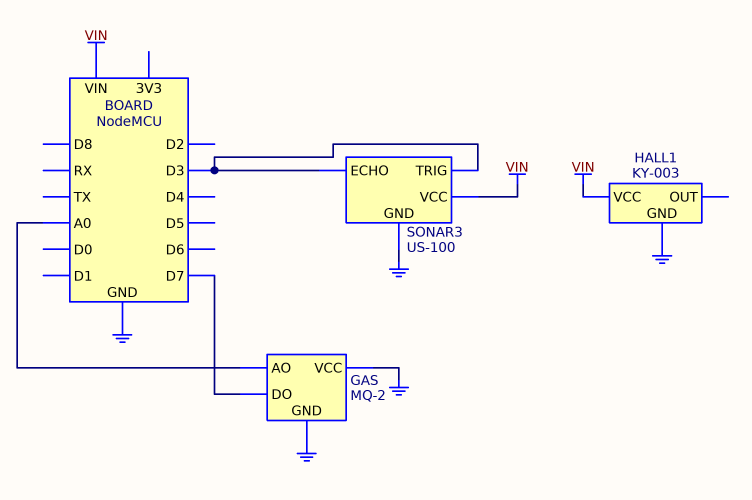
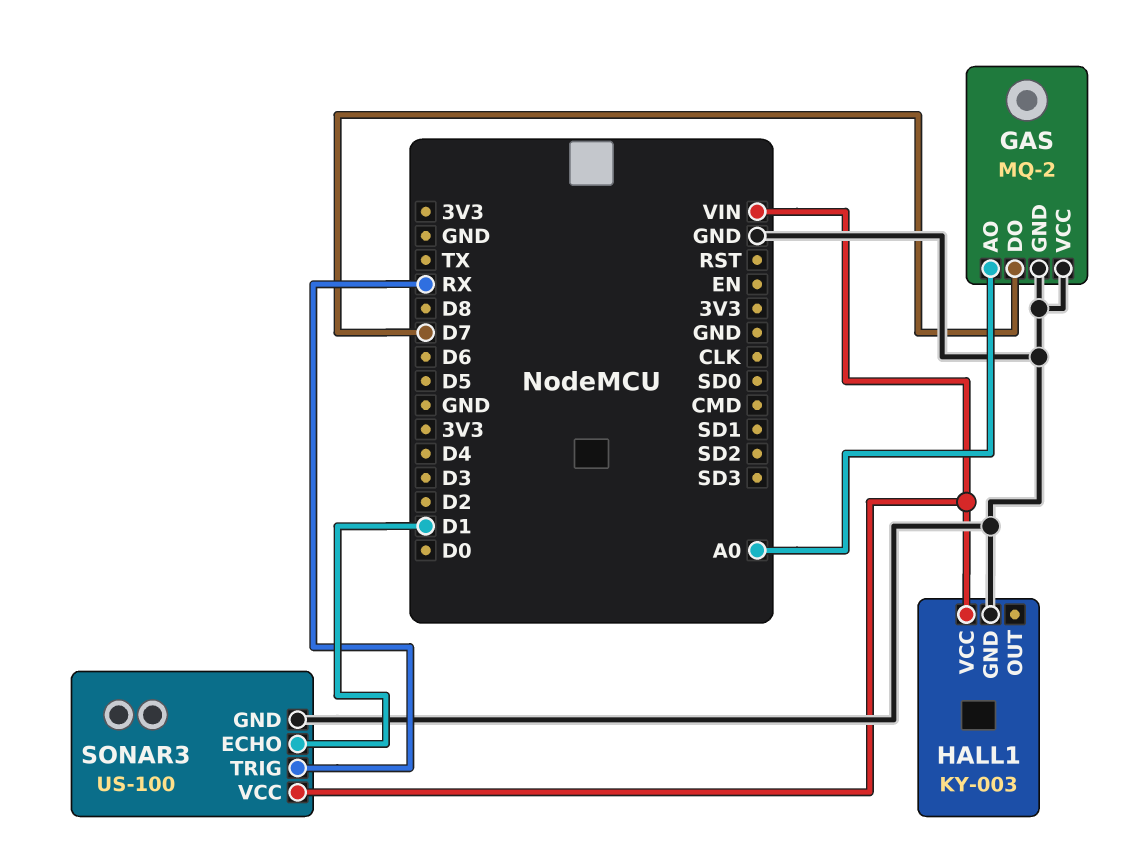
SONAR3 pin ECHO: D3 -> D1
SONAR3 pin TRIG: D3 -> RX

